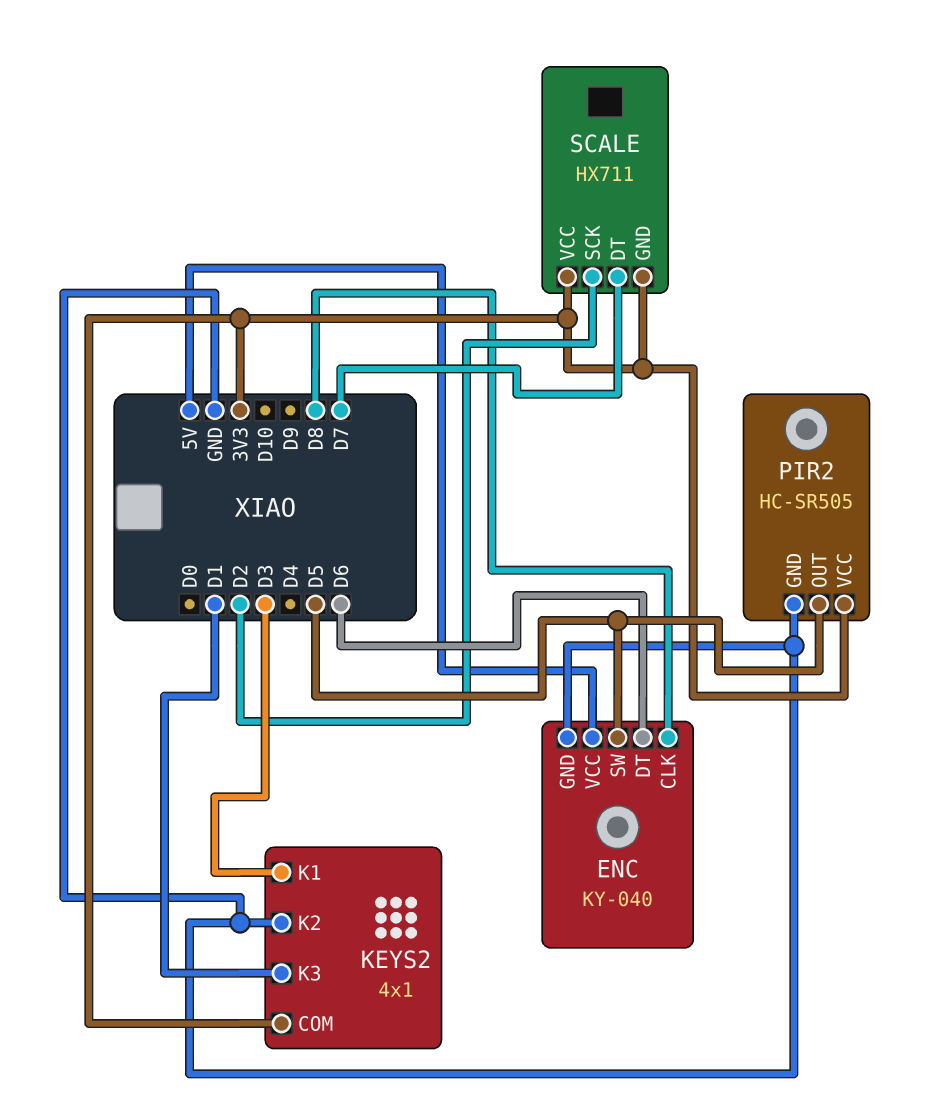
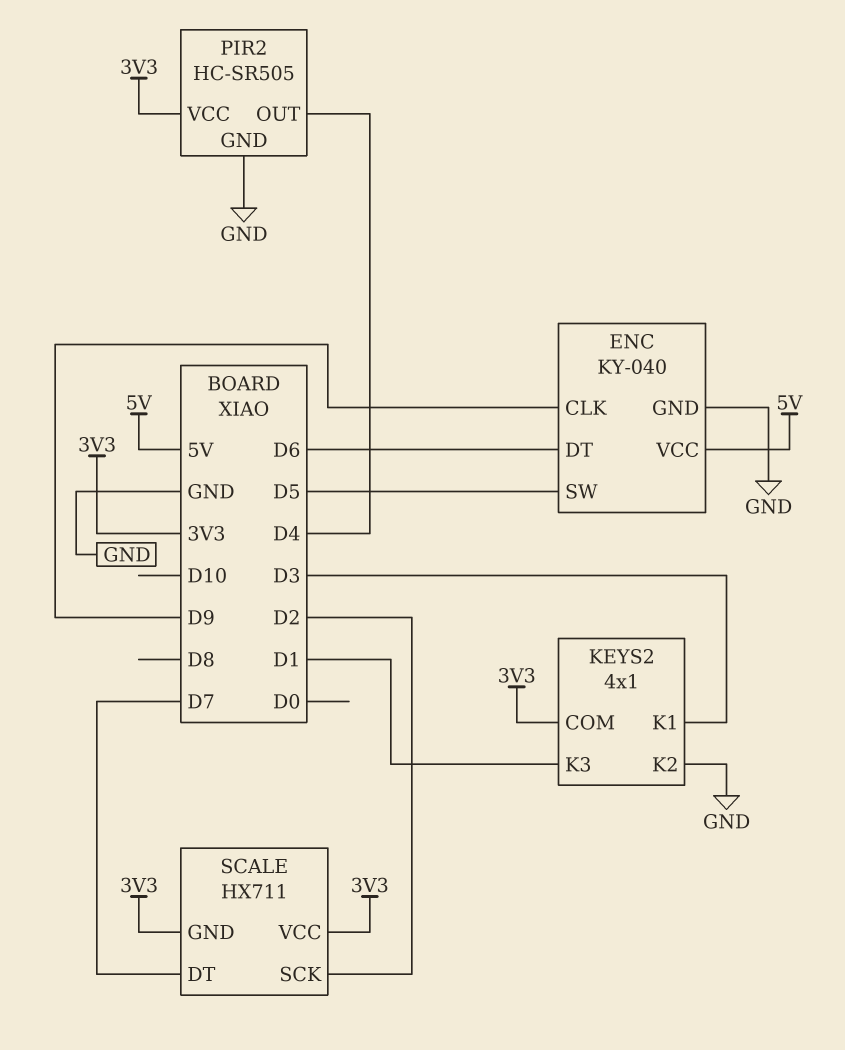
ENC pin CLK: D8 -> D9
PIR2 pin OUT: D5 -> D4

